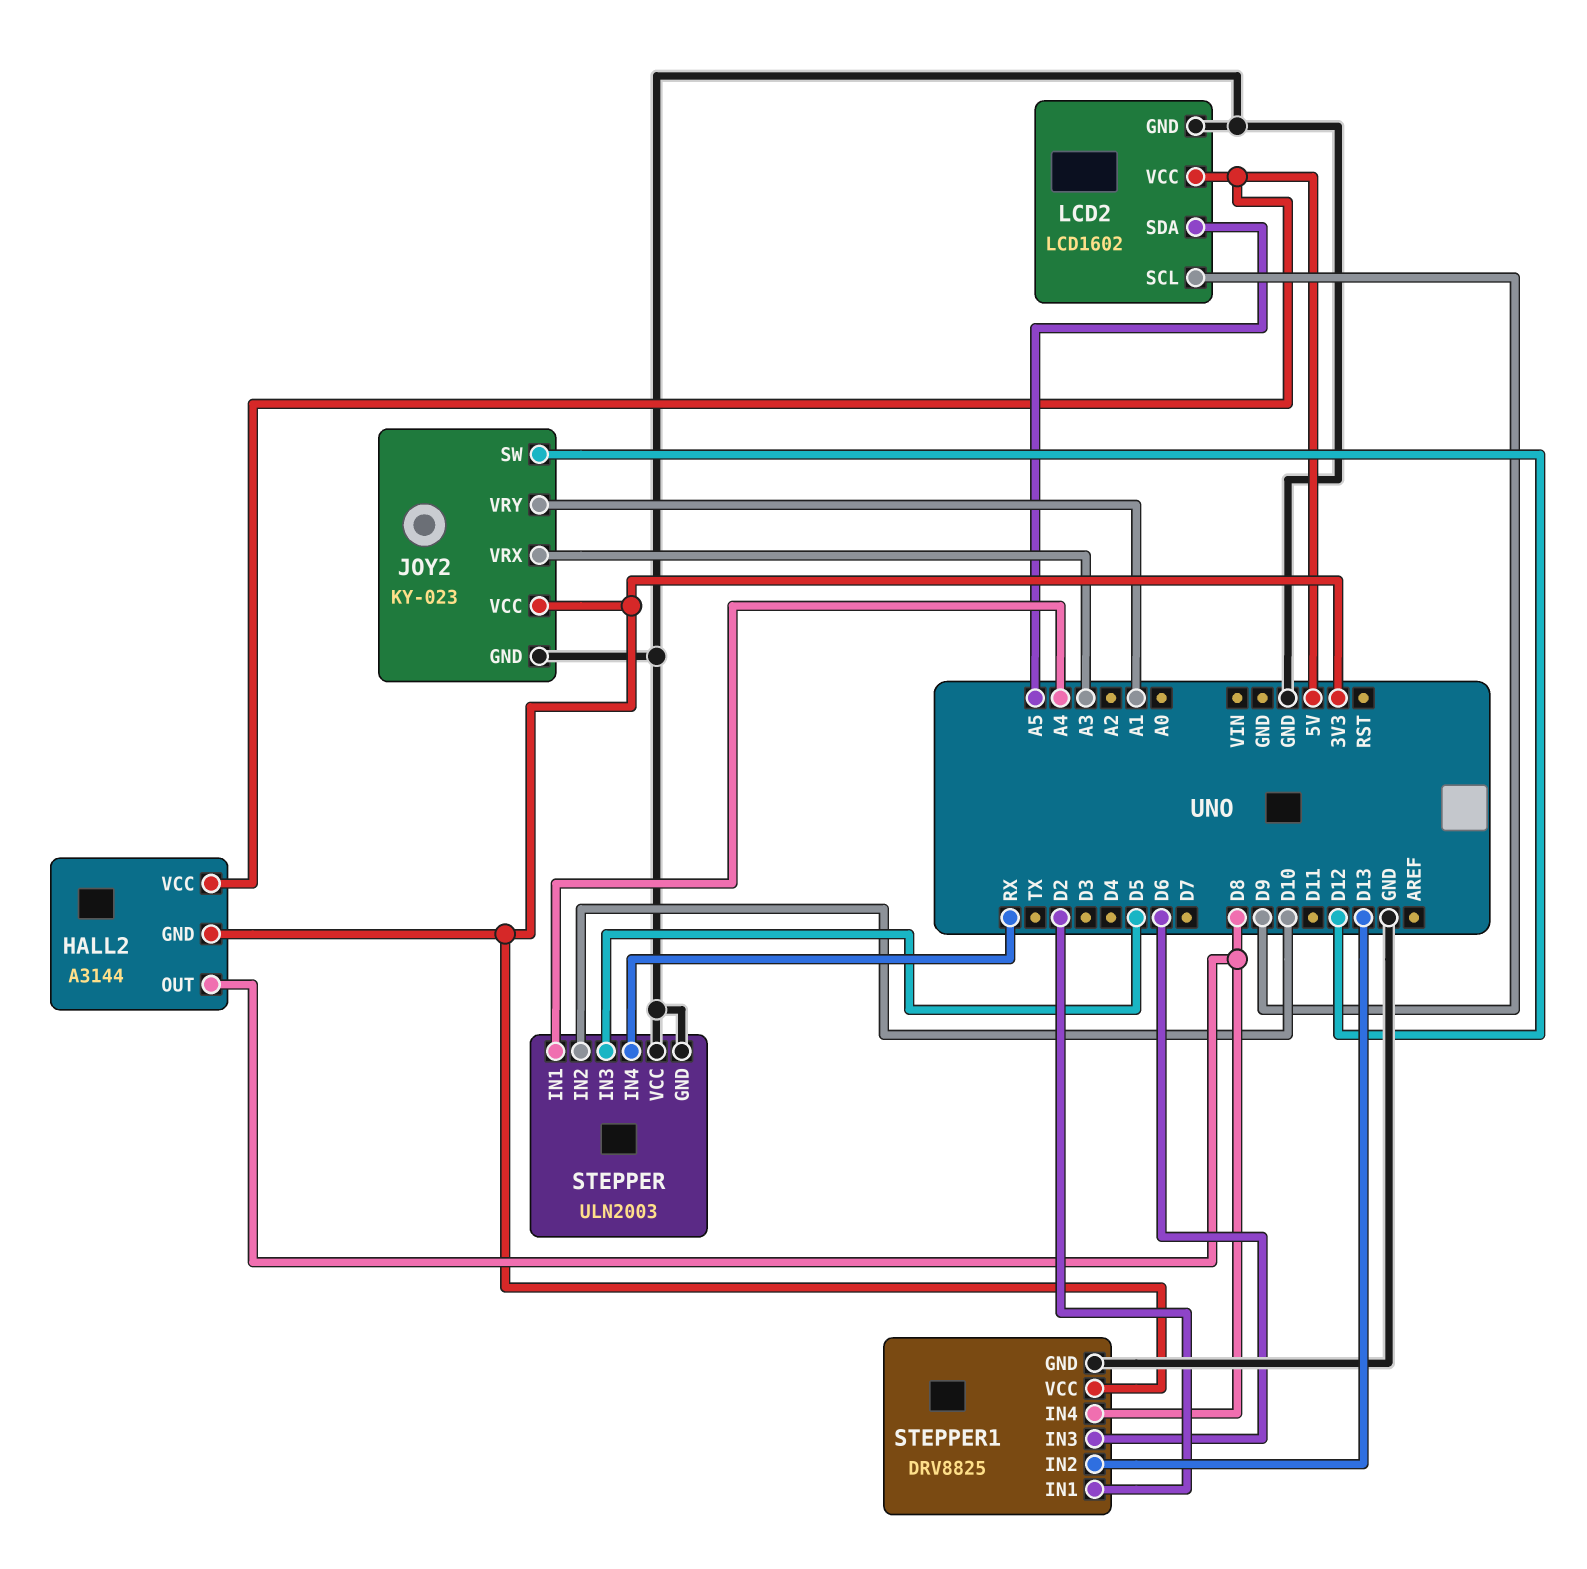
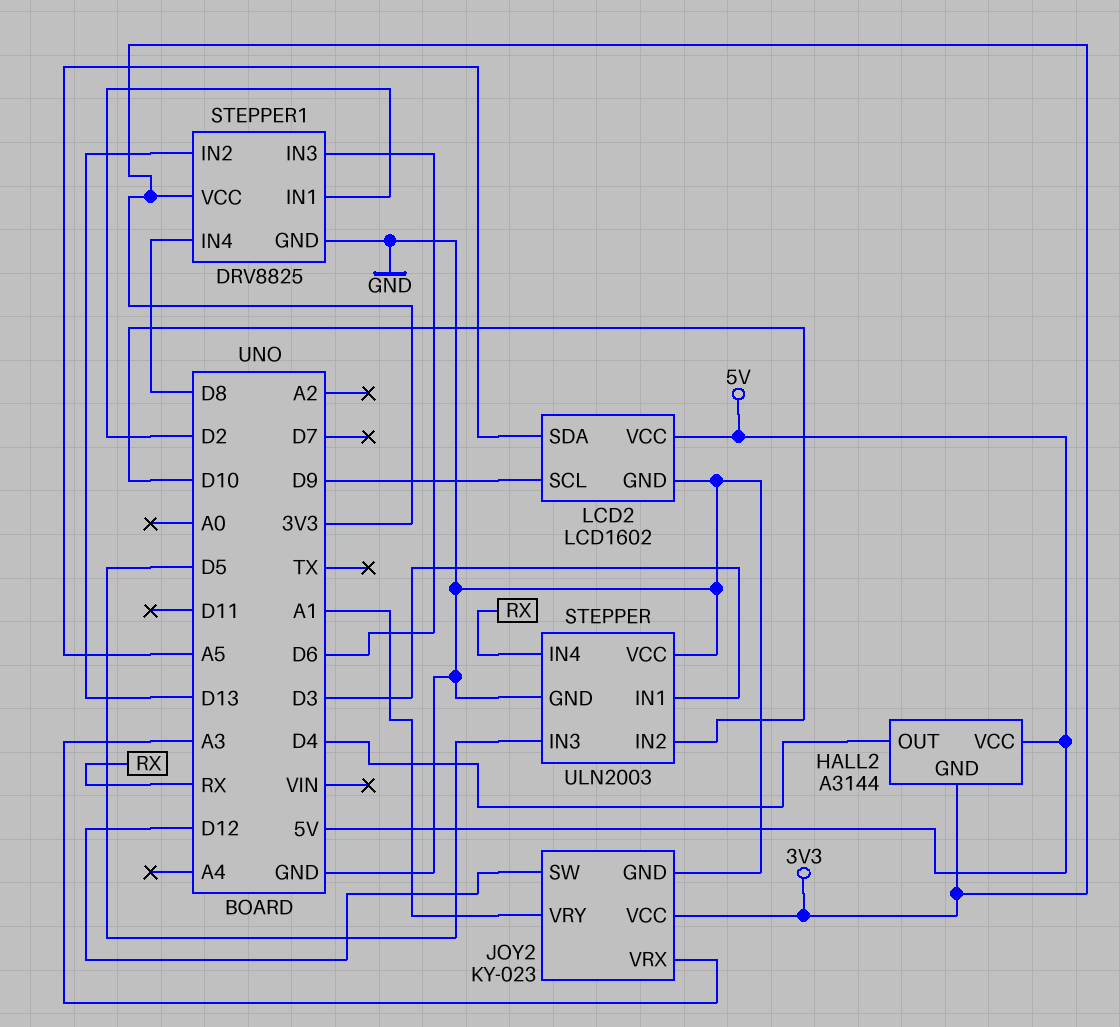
HALL2 pin OUT: D8 -> D4
STEPPER pin IN1: A4 -> D3

